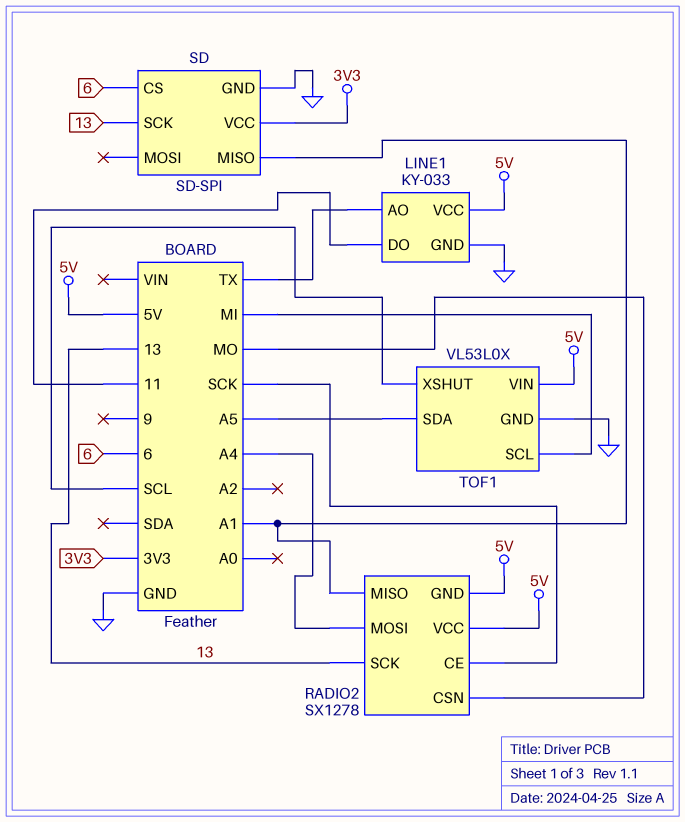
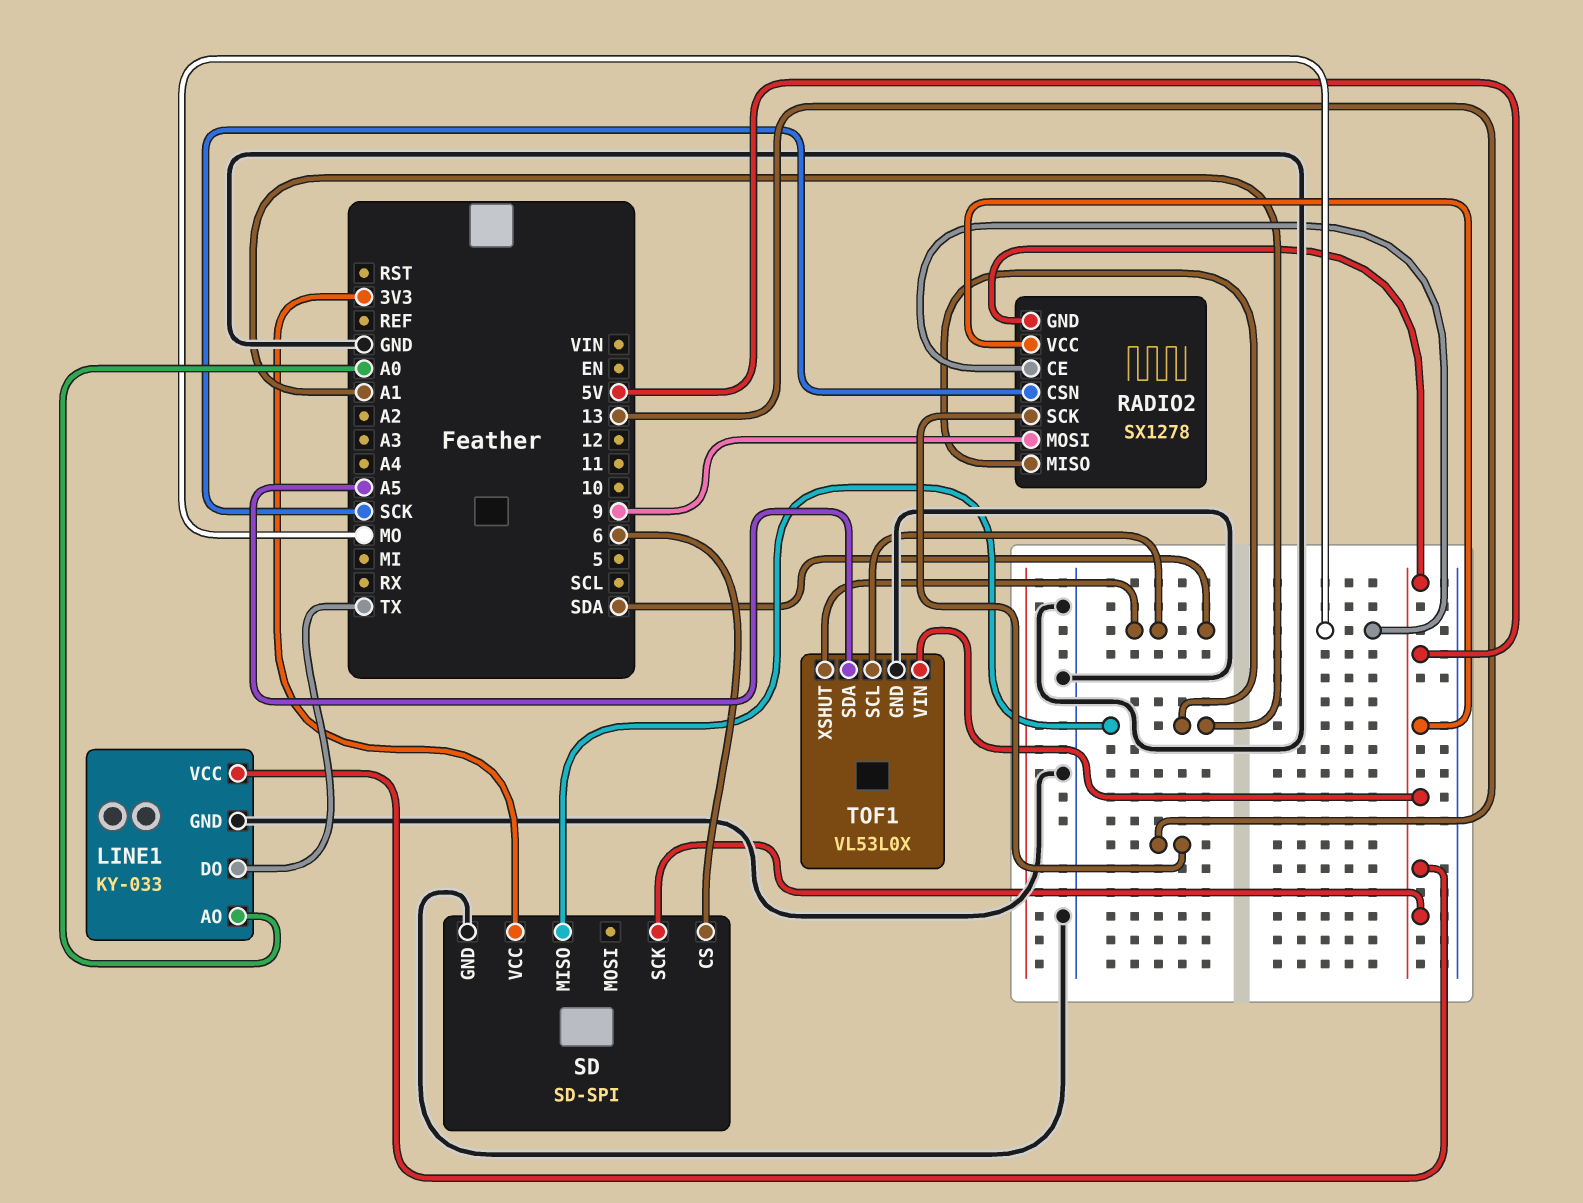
LINE1 pin AO: TX -> A0
LINE1 pin DO: 11 -> TX
RADIO2 pin CE: SCK -> MO
RADIO2 pin CSN: MO -> SCK
RADIO2 pin MOSI: A4 -> 9
SD pin SCK: 13 -> 5V
TOF1 pin SCL: MI -> SDA
TOF1 pin XSHUT: SCL -> SDA

